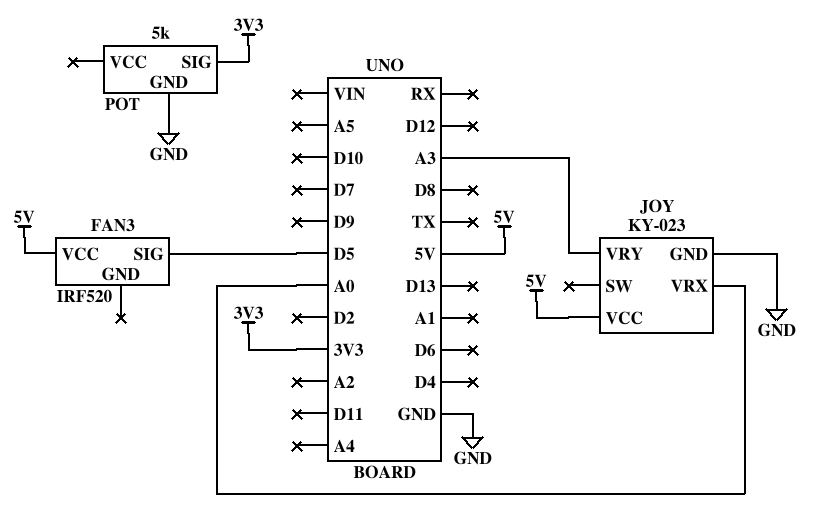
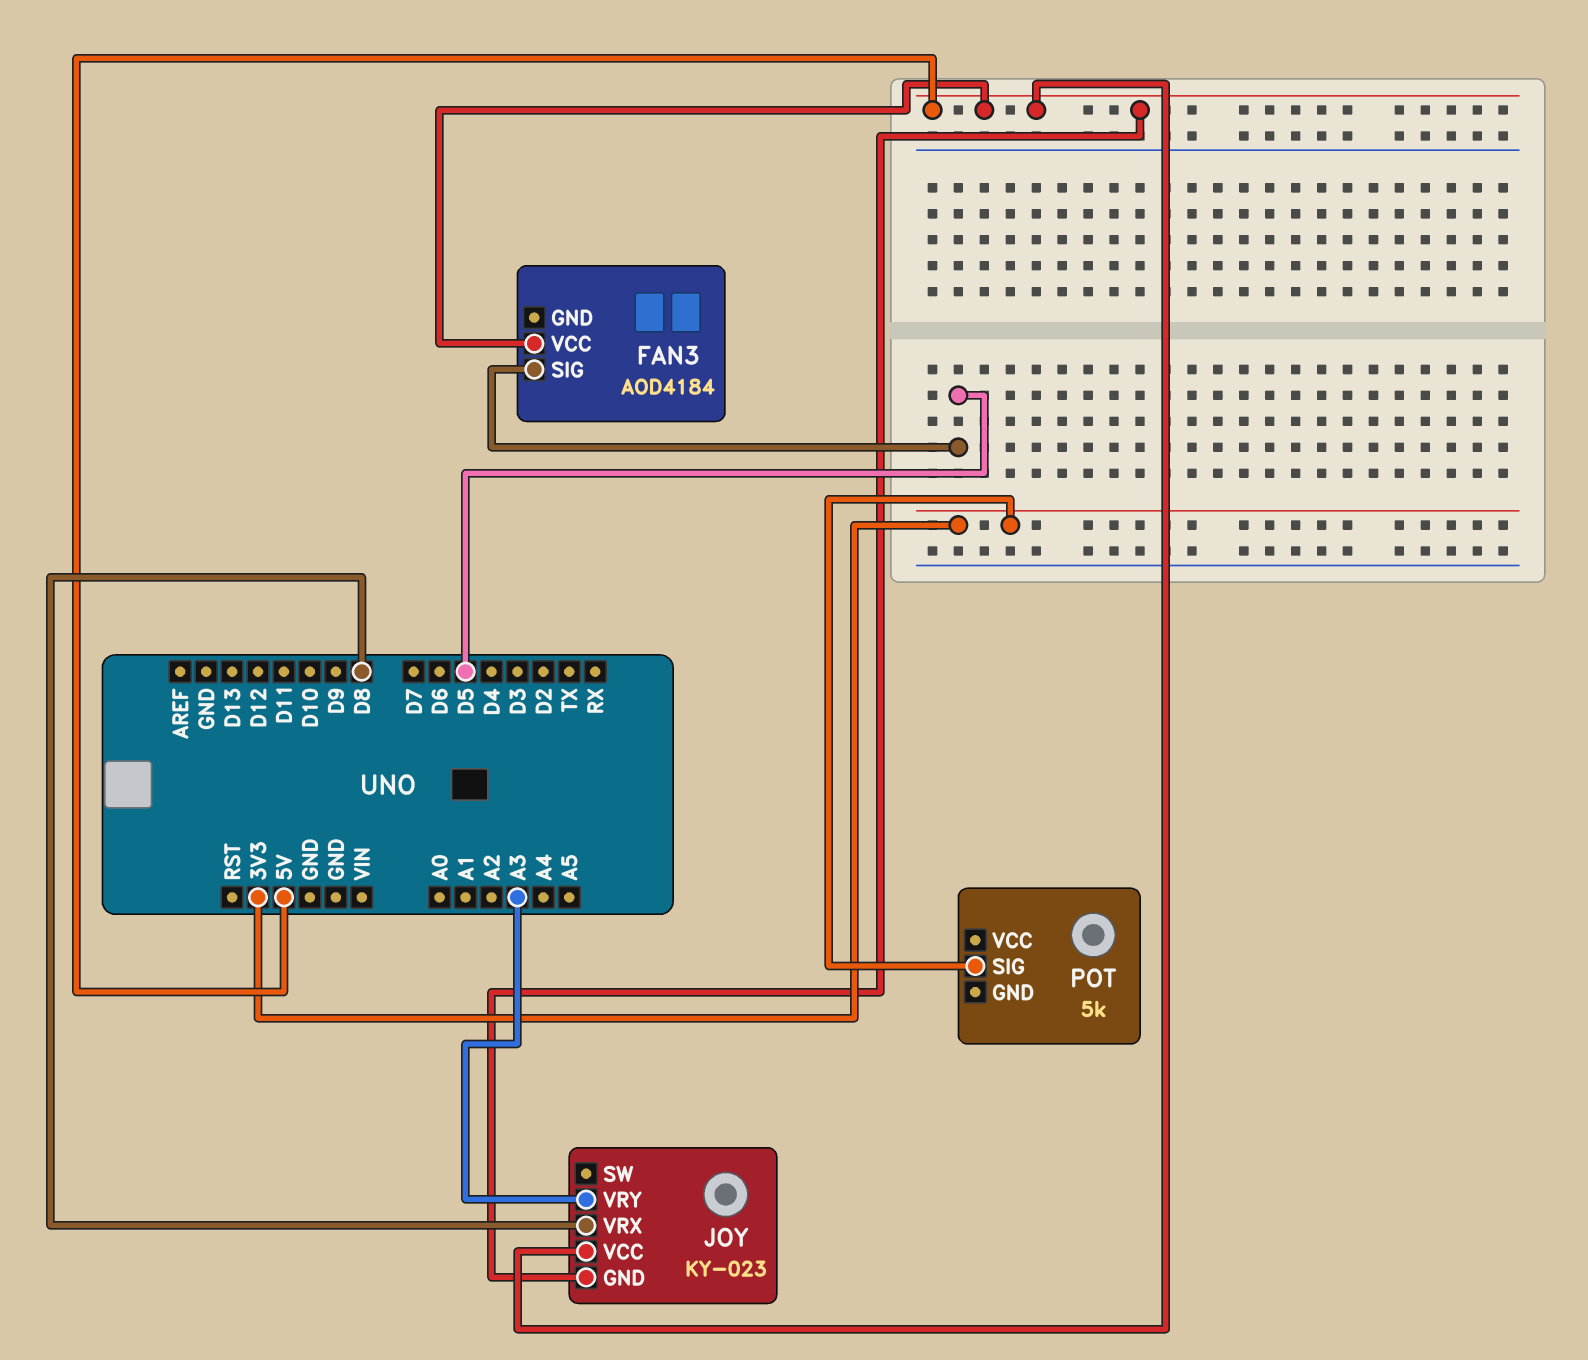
FAN3: IRF520 -> AOD4184
JOY pin GND: GND -> 5V
JOY pin VRX: A0 -> D8
POT pin GND: GND -> none

